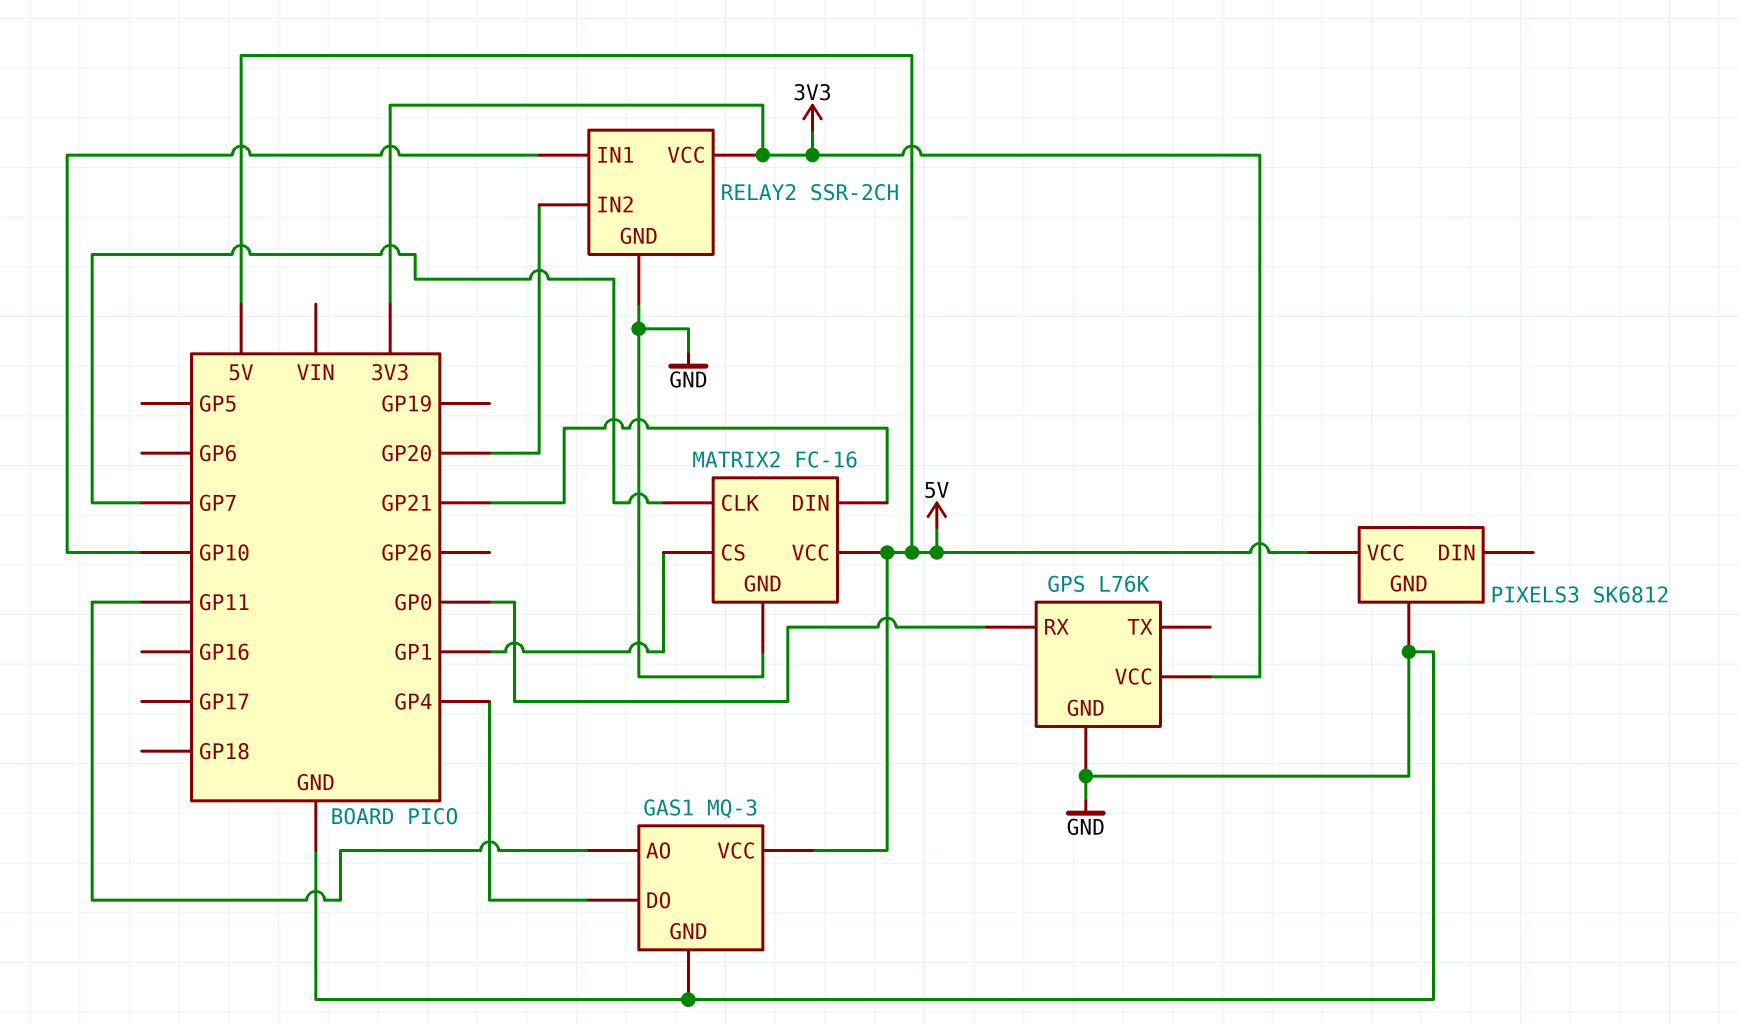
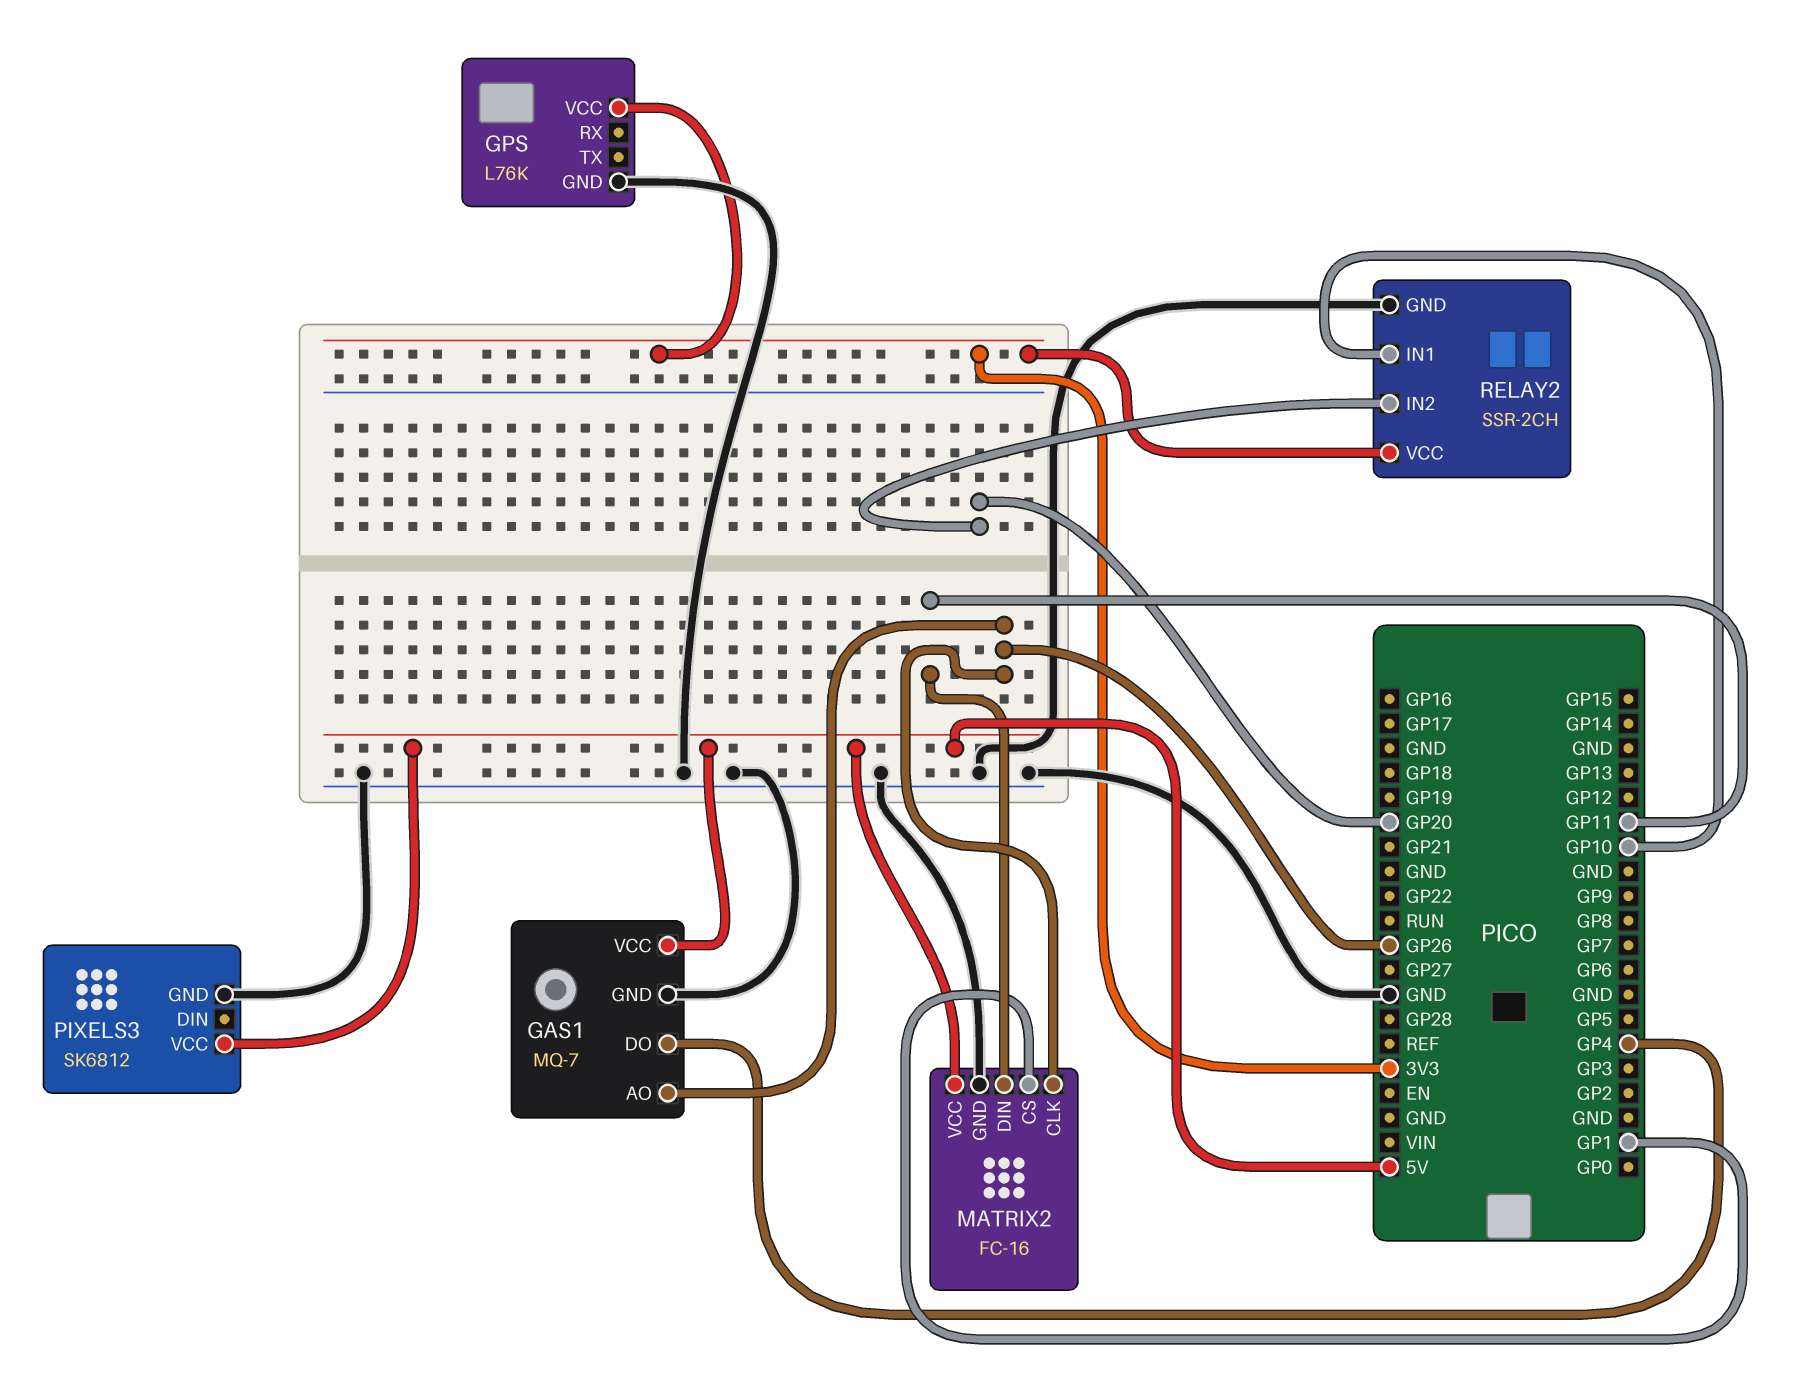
GAS1: MQ-3 -> MQ-7
GAS1 pin AO: GP11 -> GP26
GPS pin RX: GP0 -> none
MATRIX2 pin CLK: GP7 -> GP26
MATRIX2 pin DIN: GP21 -> GP11

